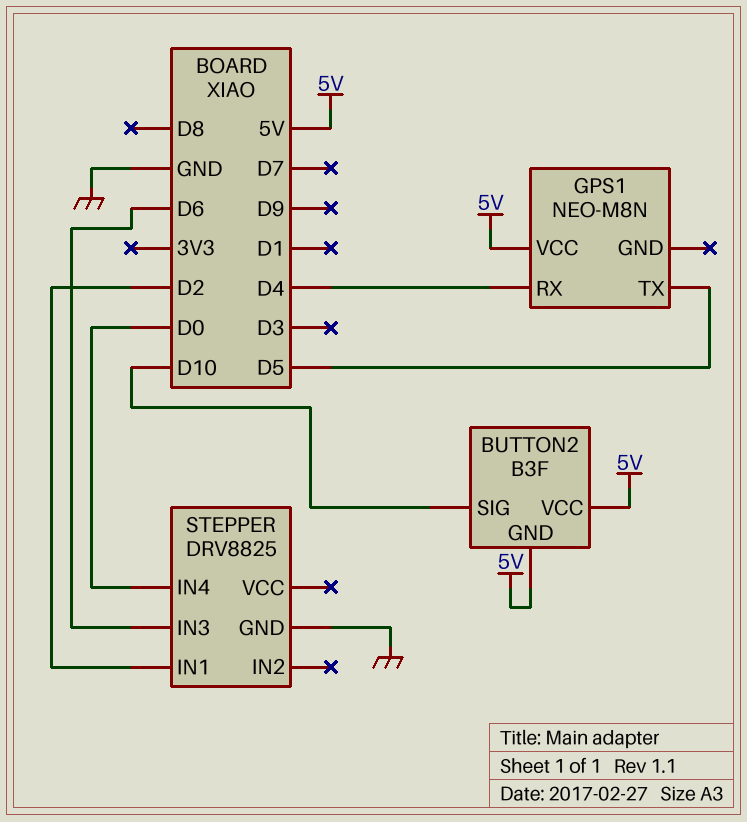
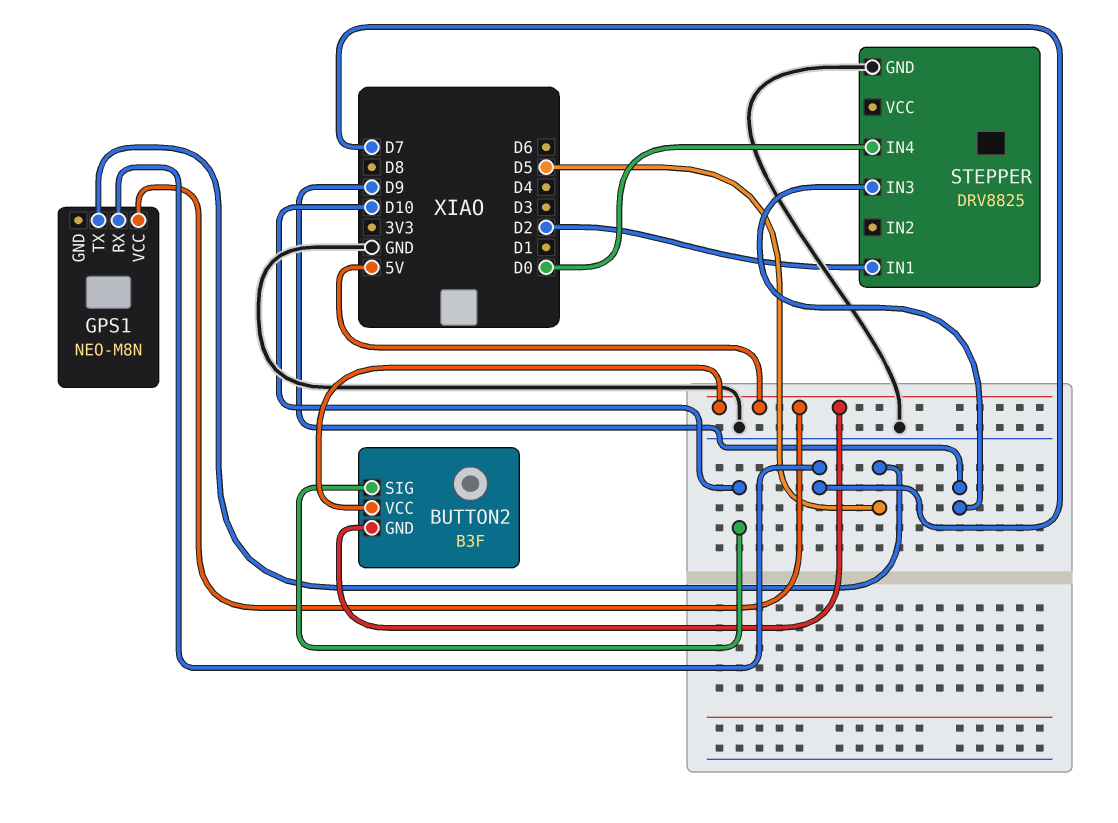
GPS1 pin RX: D4 -> D7
STEPPER pin IN3: D6 -> D9

